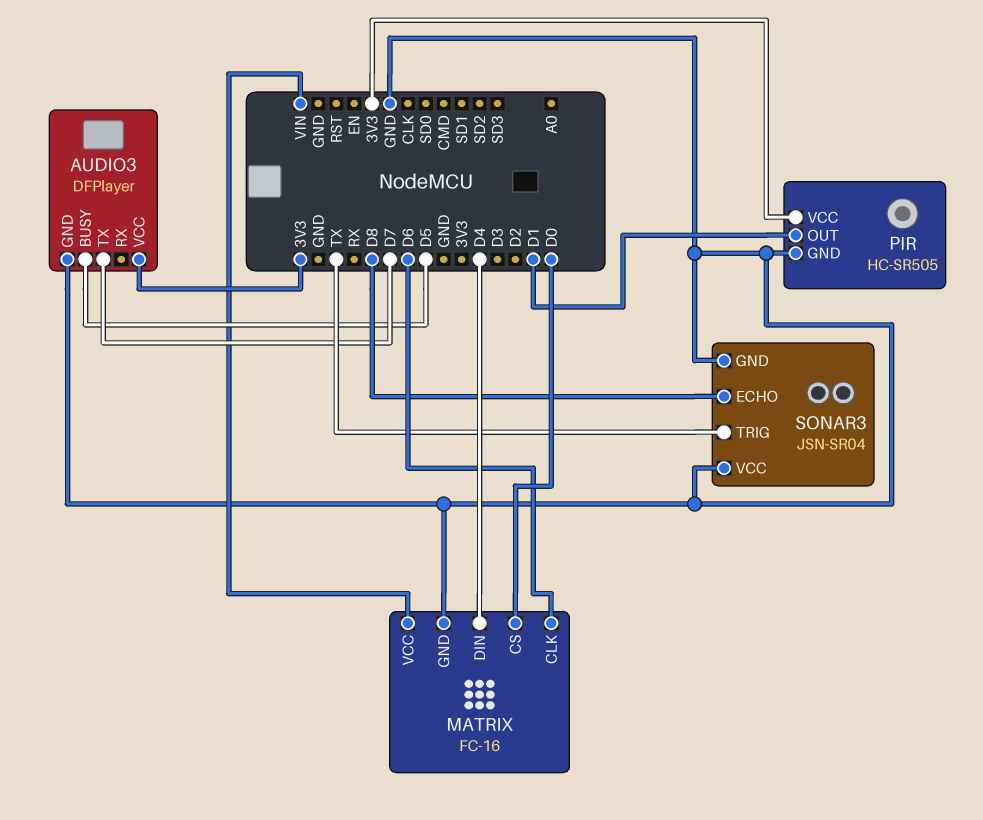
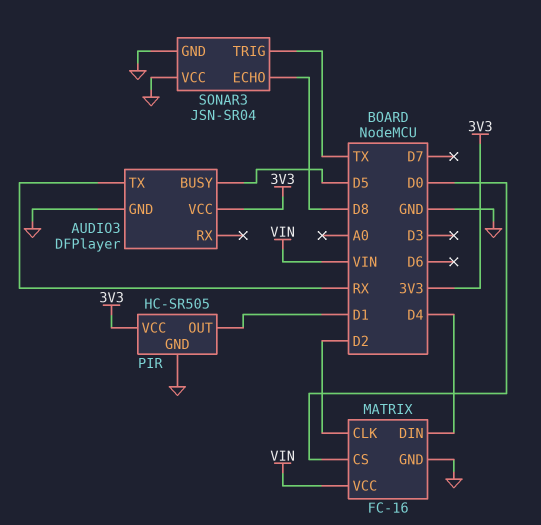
AUDIO3 pin TX: D7 -> RX
MATRIX pin CLK: D6 -> D2

